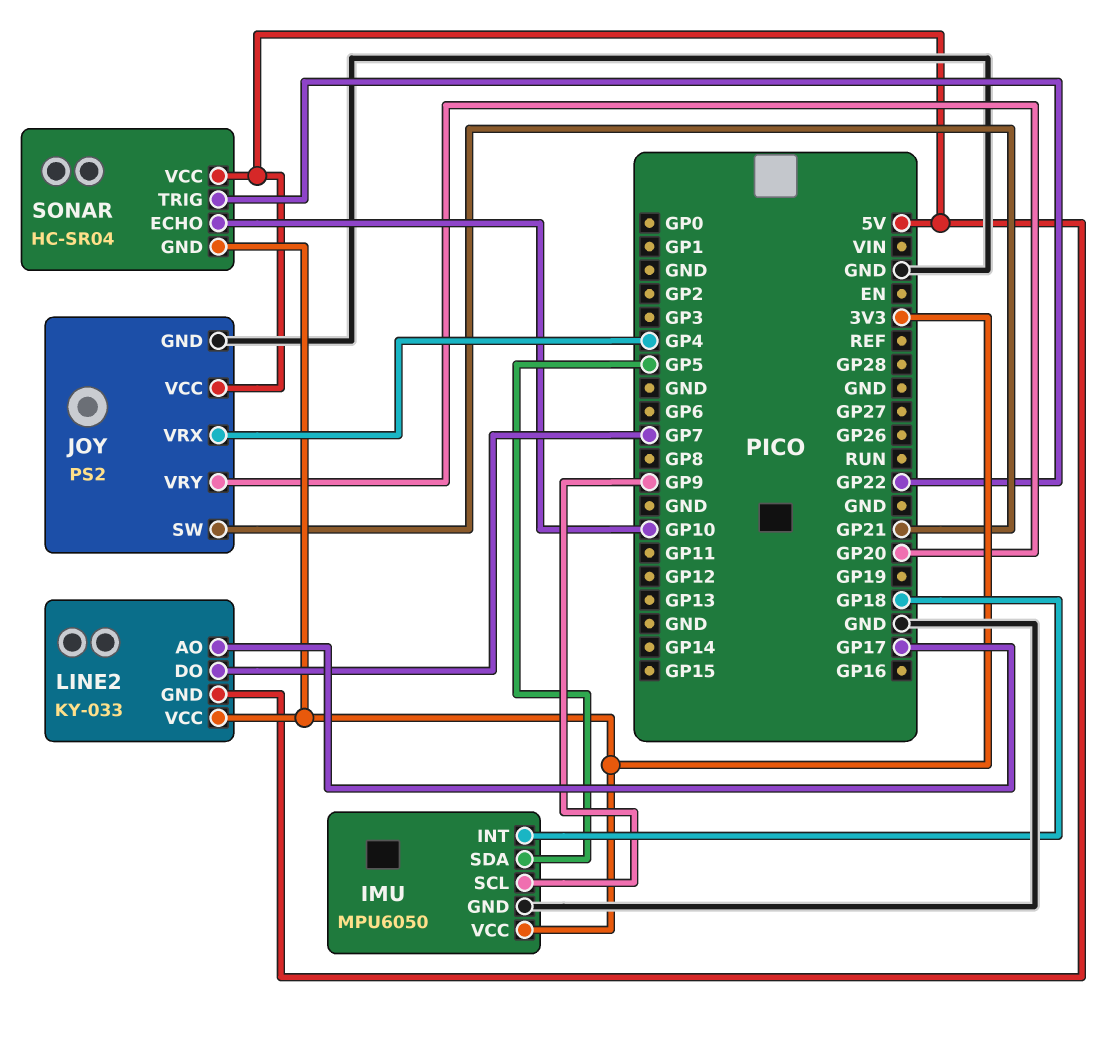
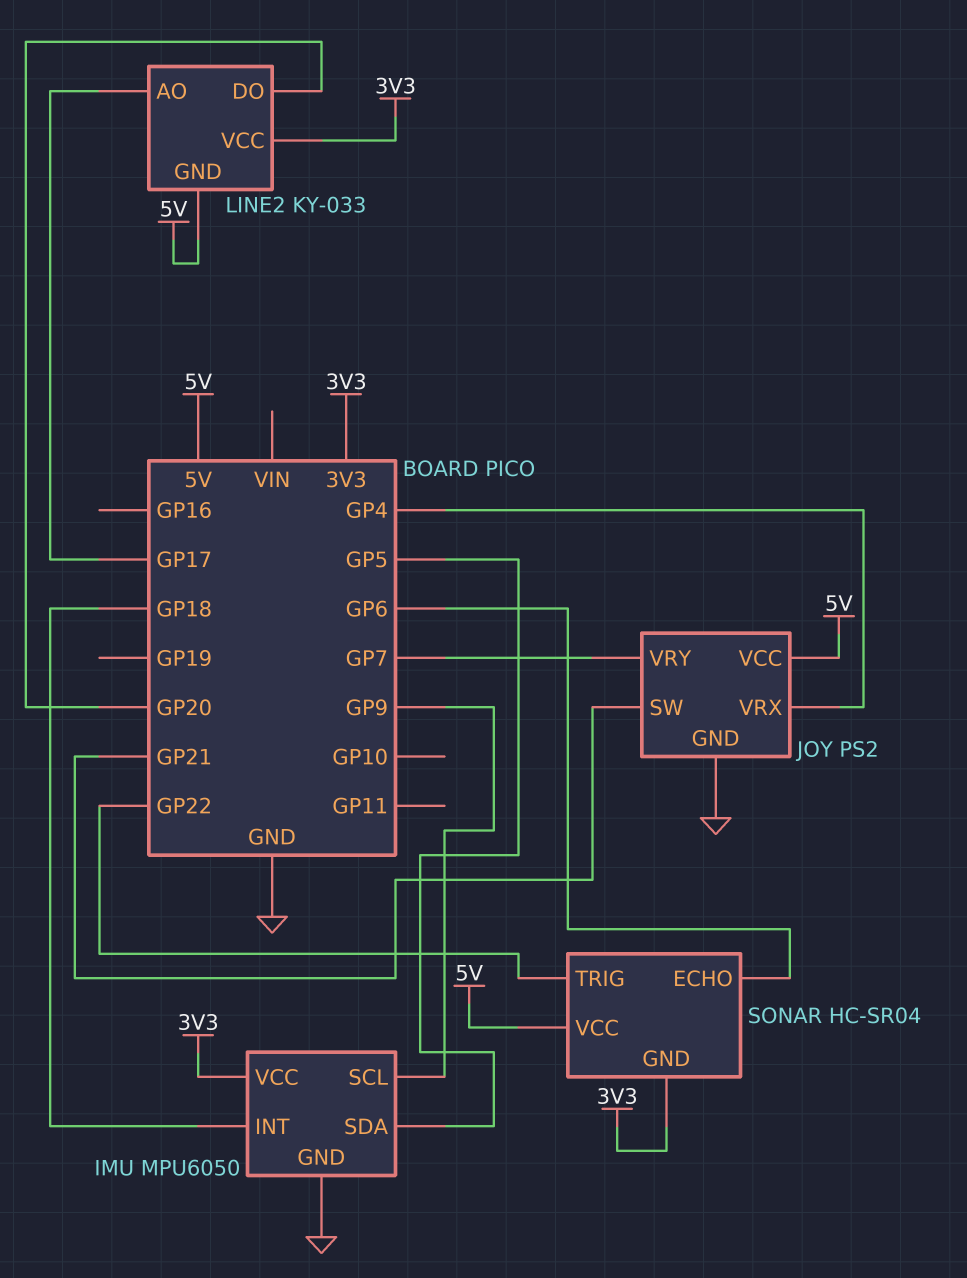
JOY pin VRY: GP20 -> GP7
LINE2 pin DO: GP7 -> GP20
SONAR pin ECHO: GP10 -> GP6

